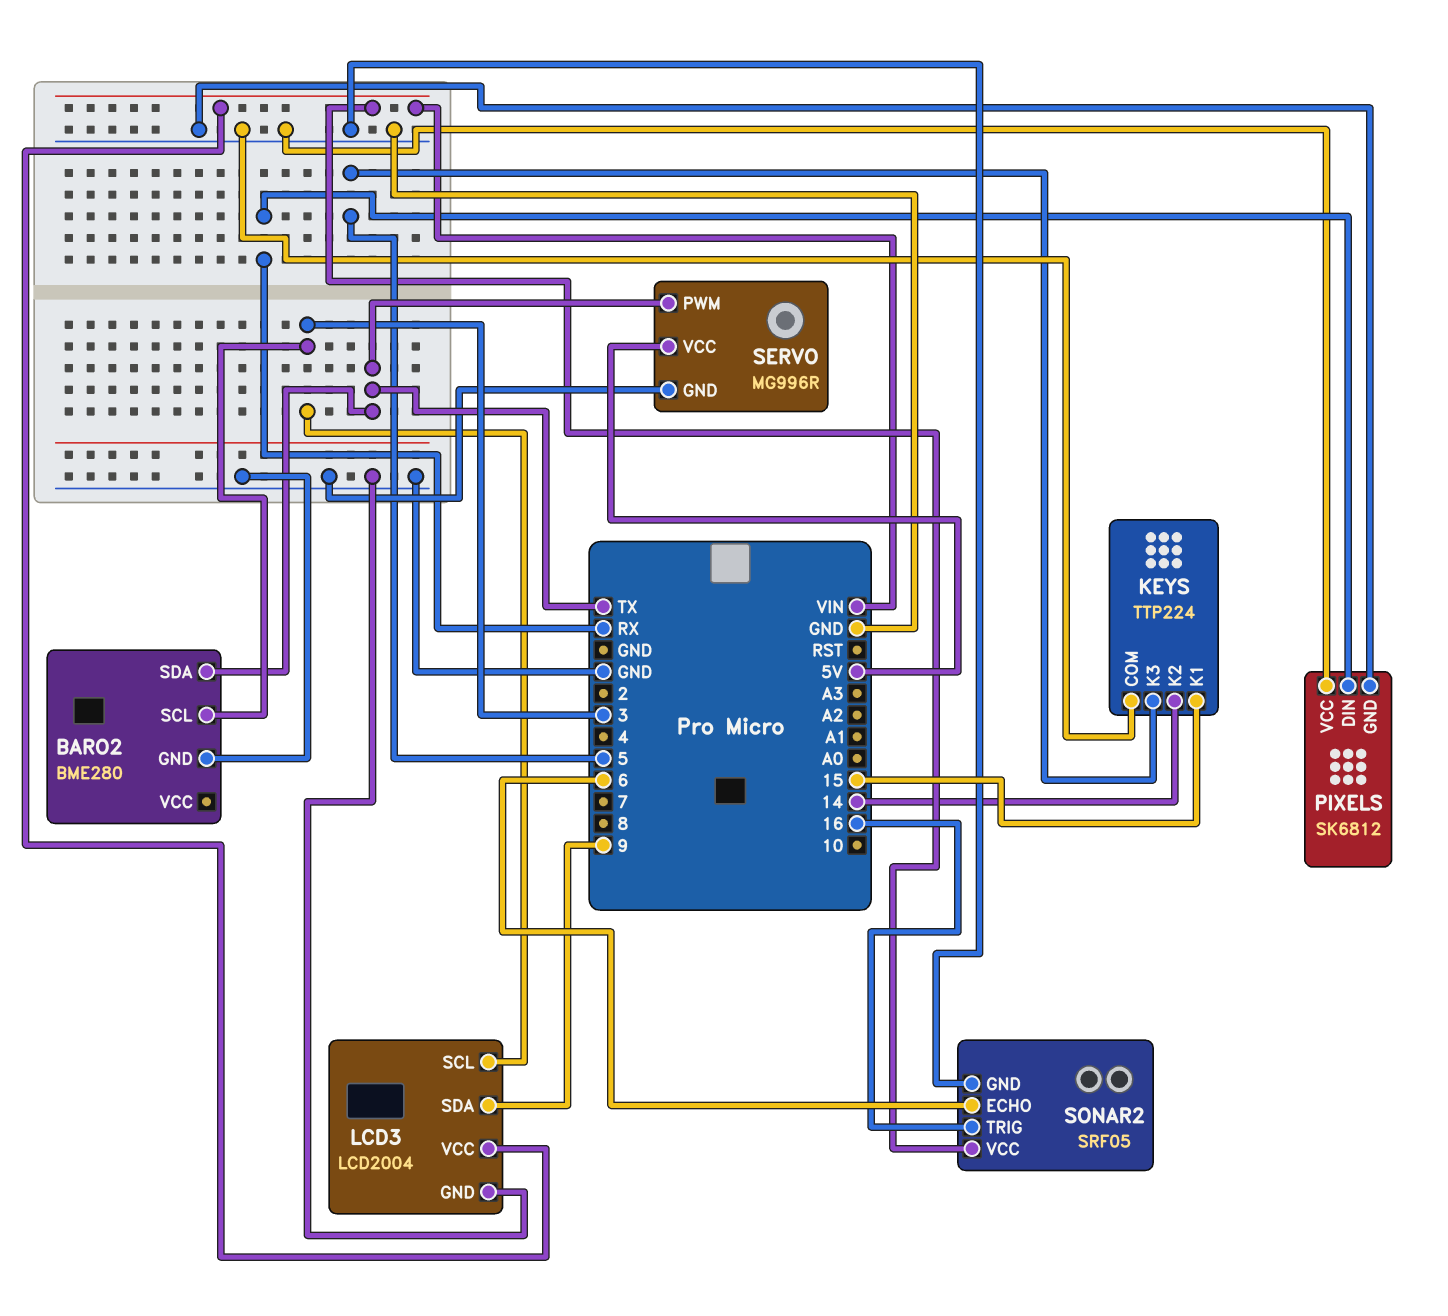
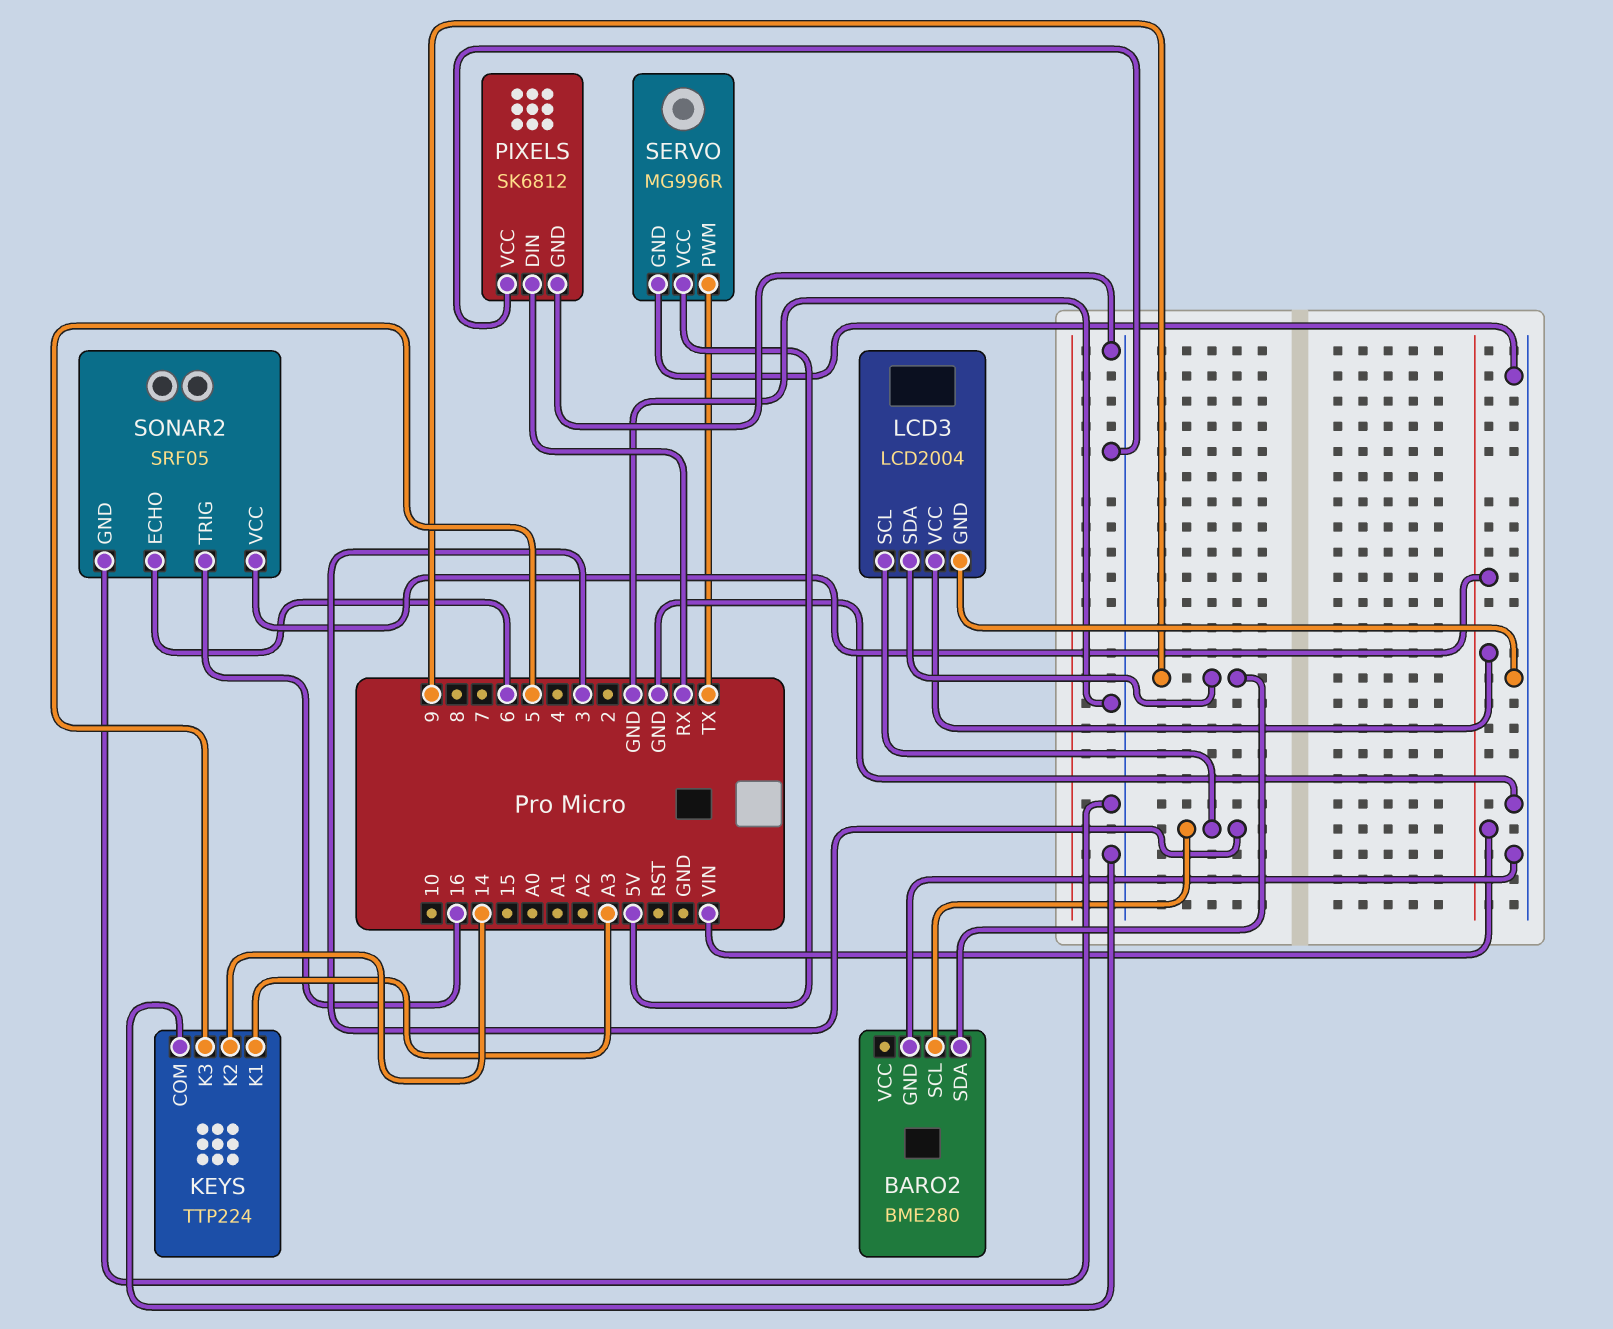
BARO2 pin SDA: TX -> 9
KEYS pin K1: 15 -> A3

